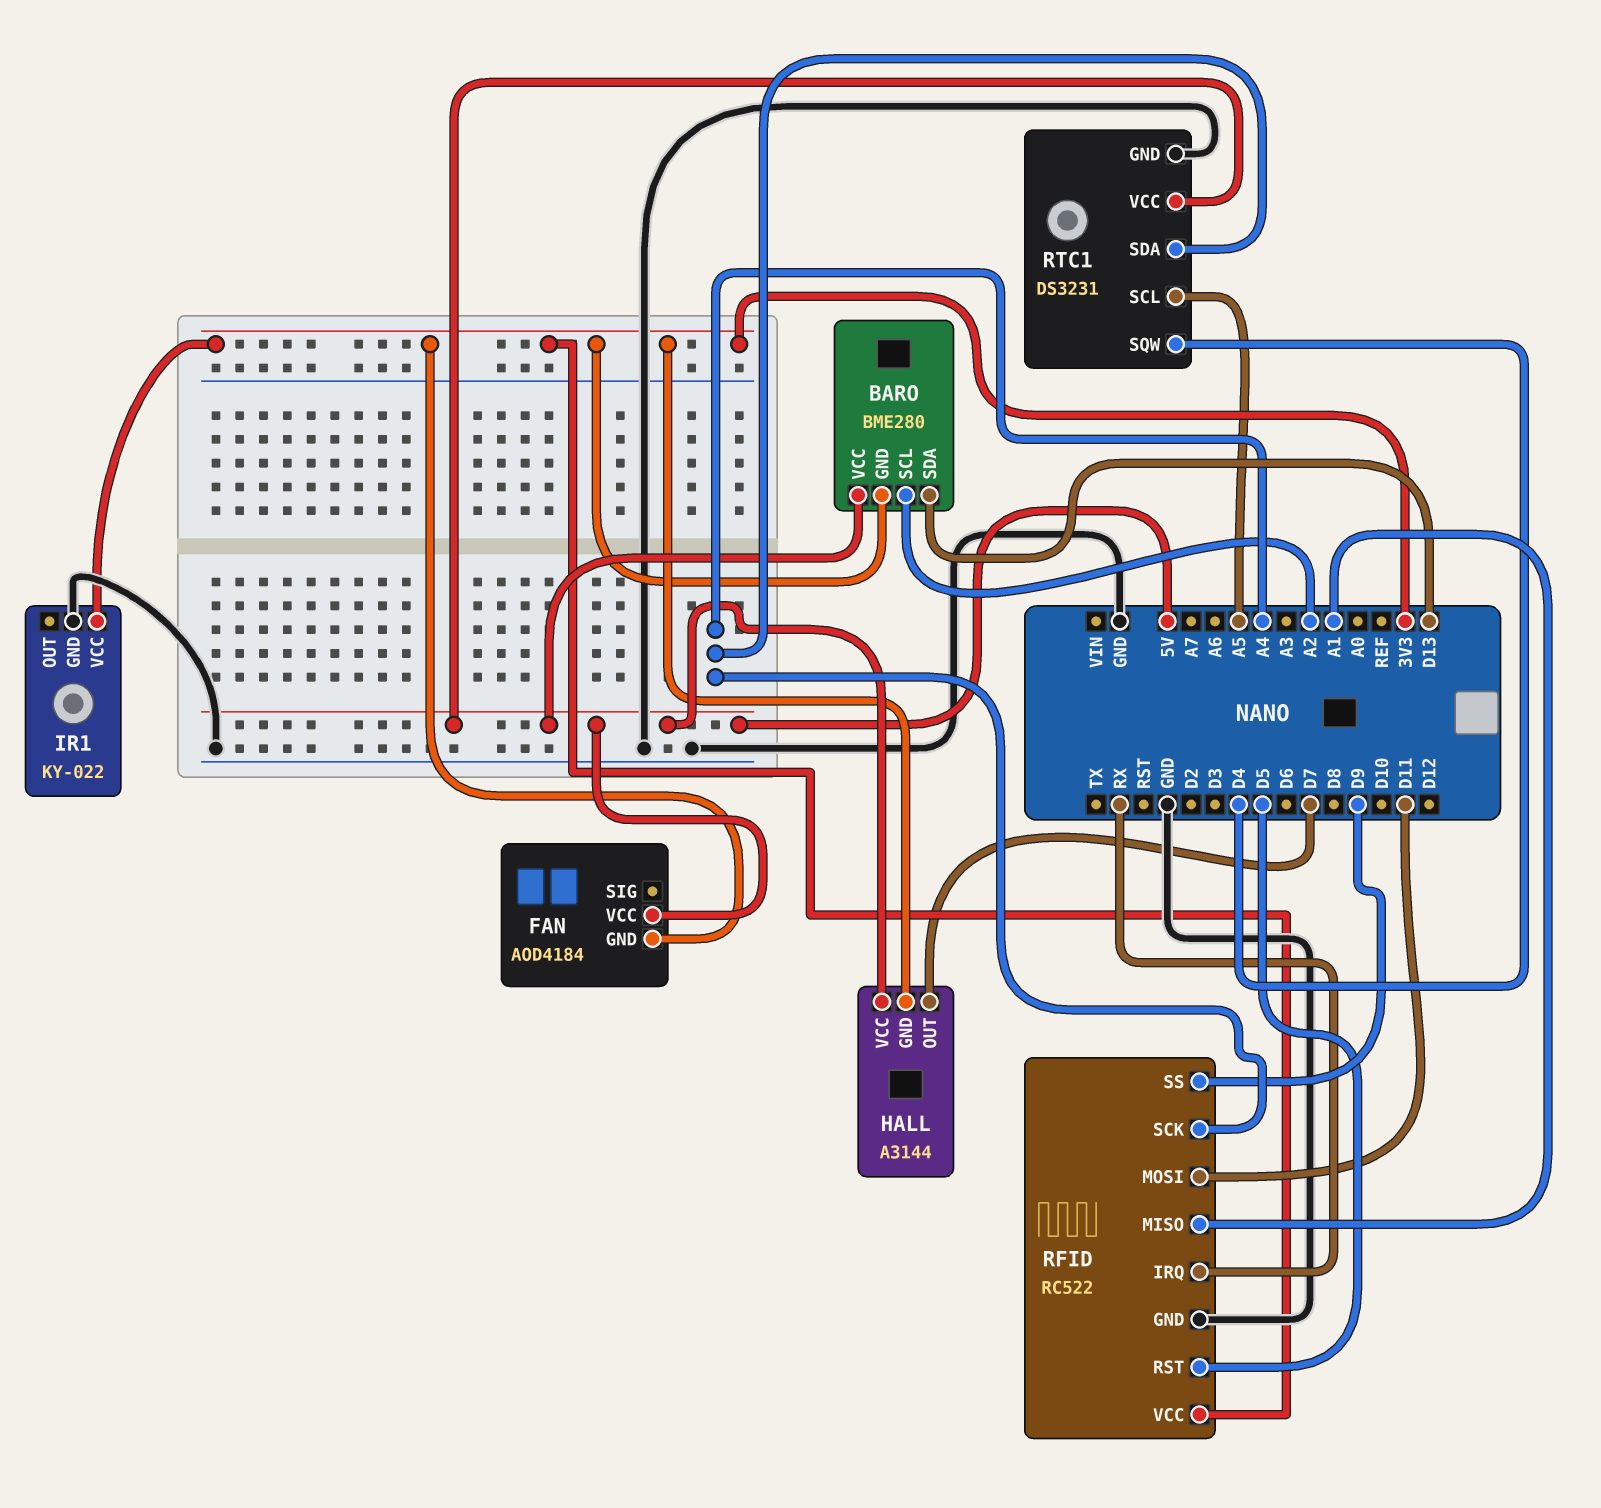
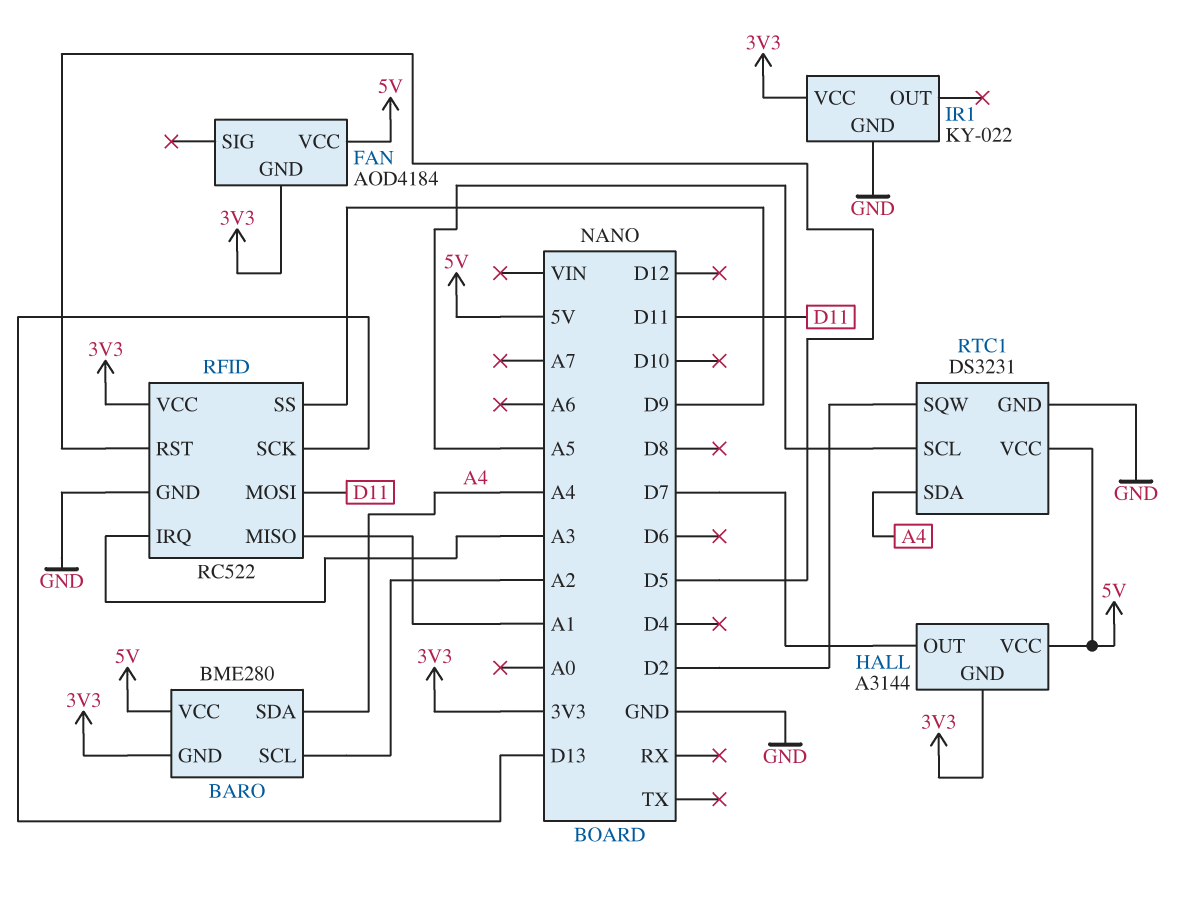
BARO pin SDA: D13 -> A4
RFID pin IRQ: RX -> A3
RFID pin SCK: A4 -> D13
RTC1 pin SQW: D4 -> D2

